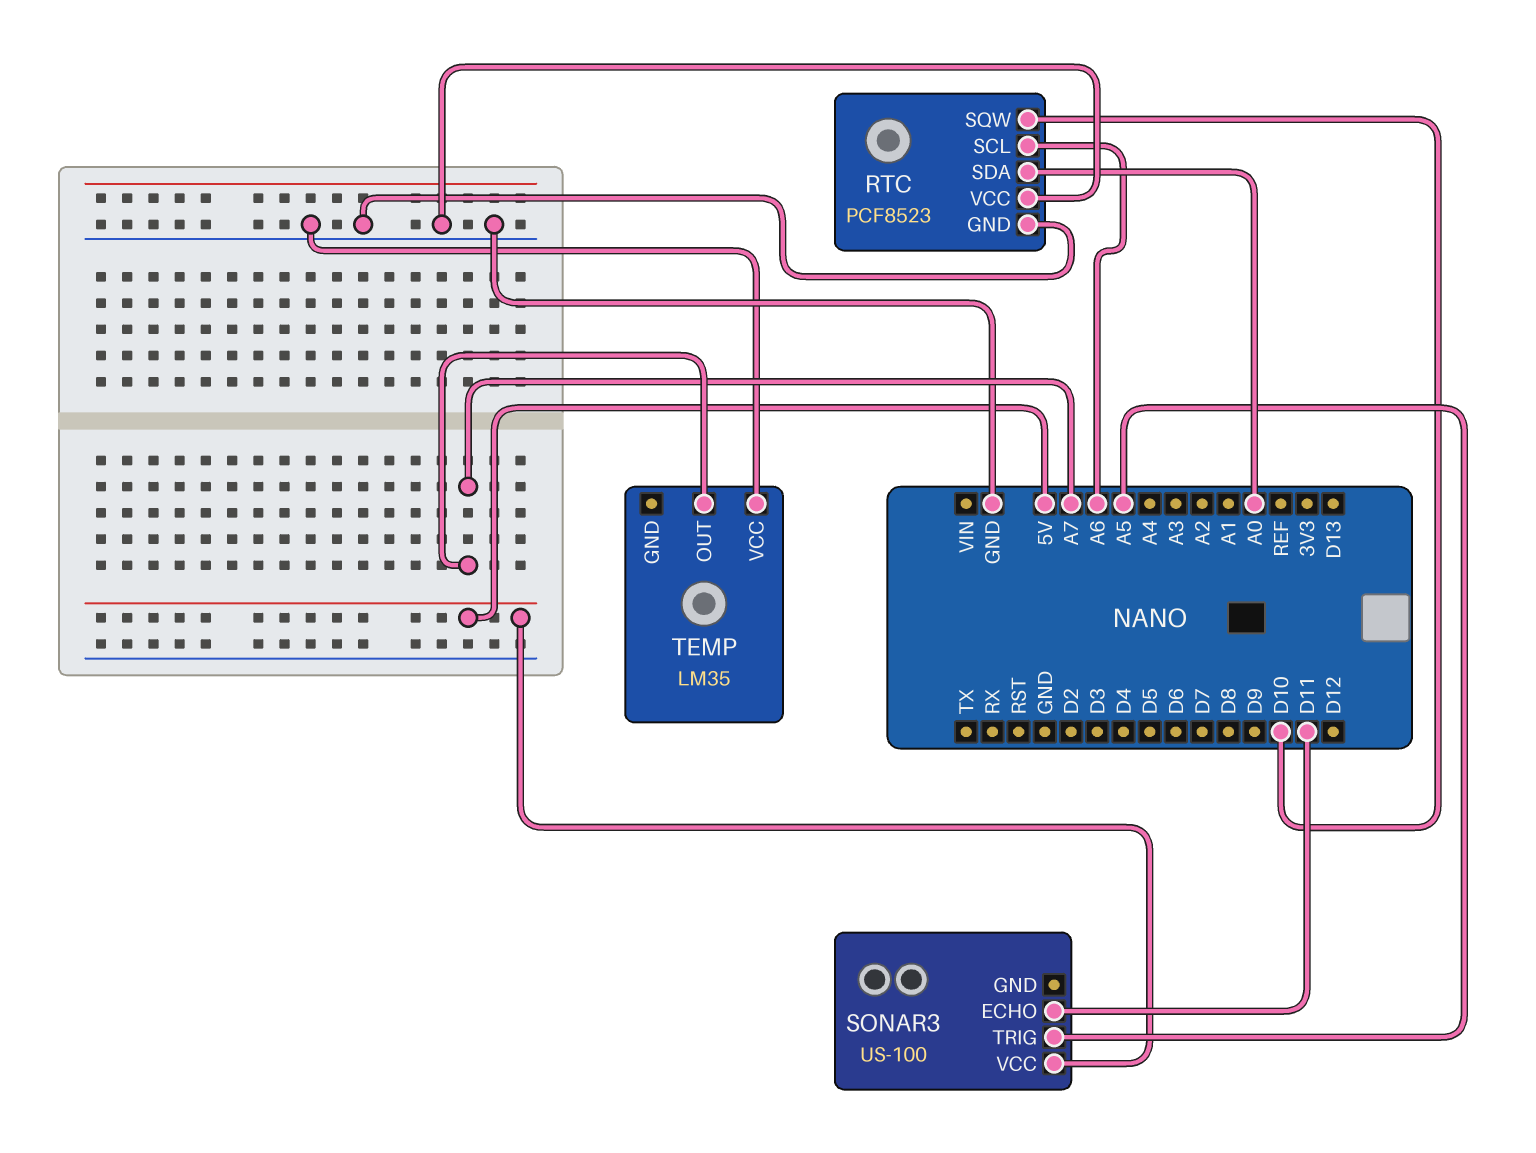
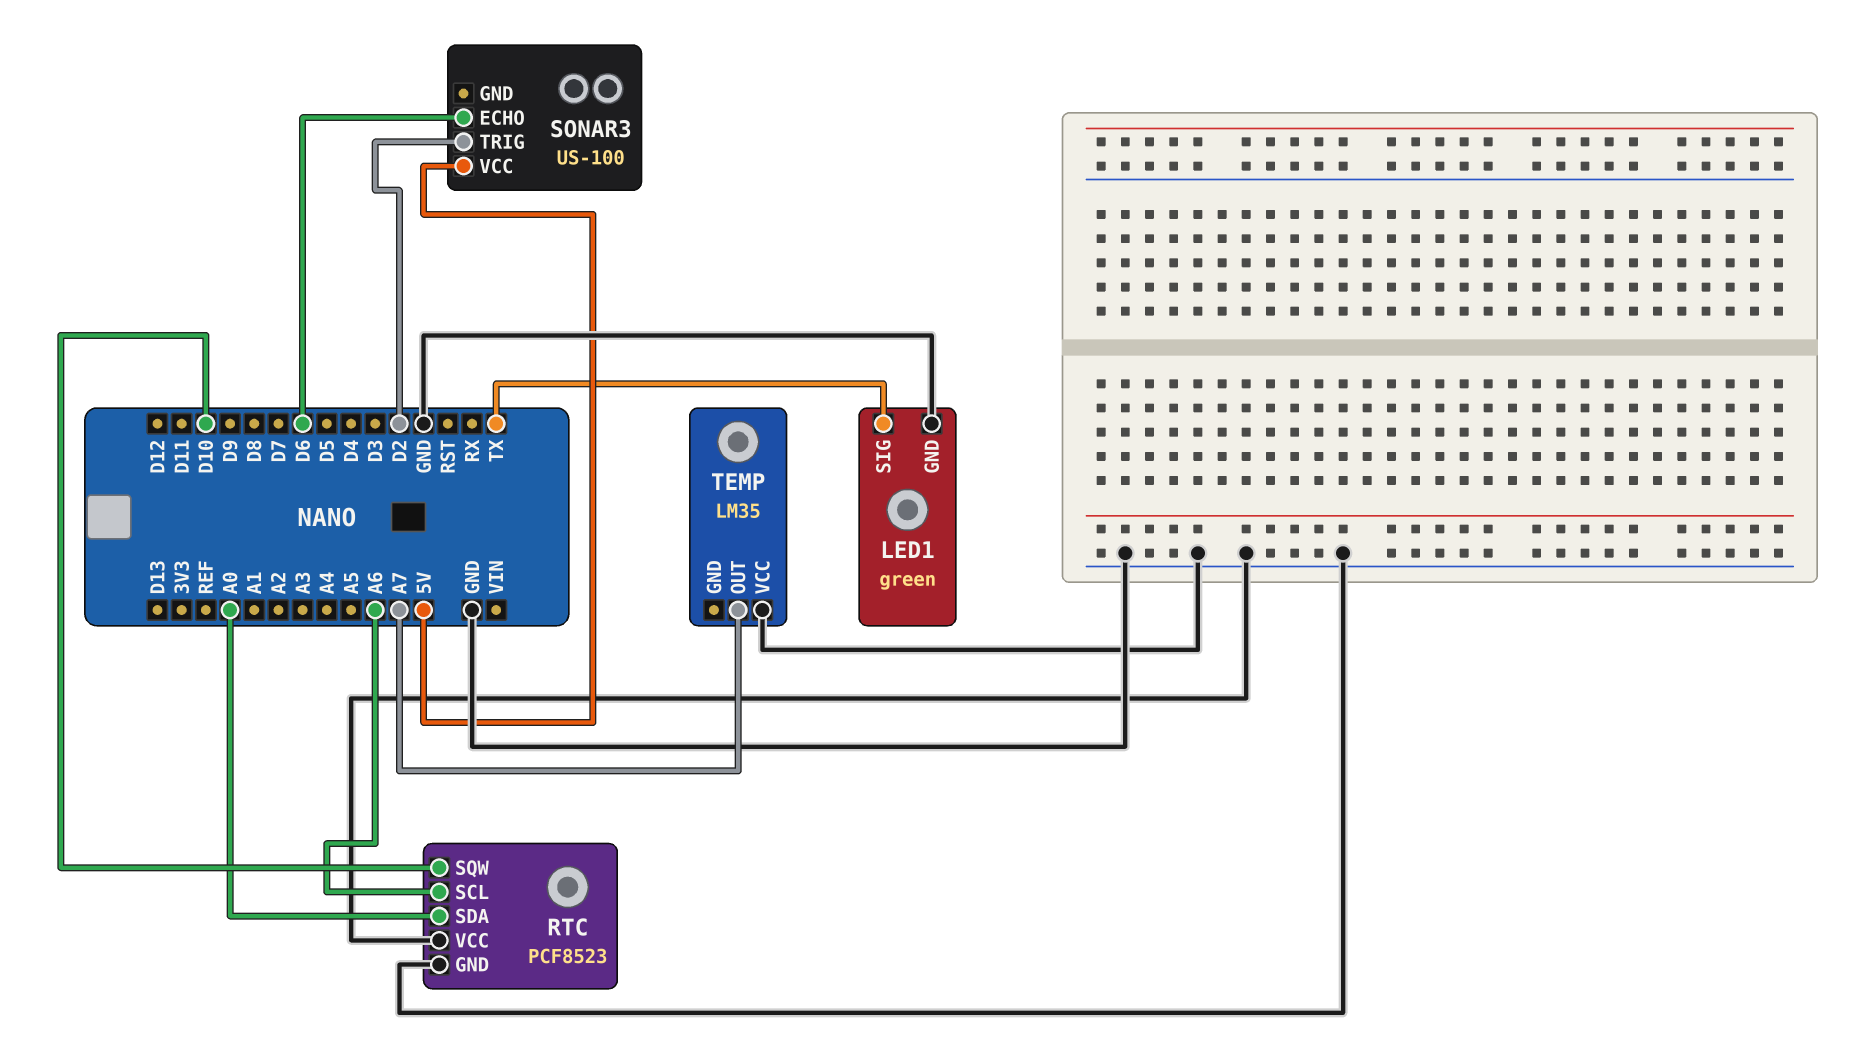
LED1: none -> green
LED1 pin GND: none -> GND
LED1 pin SIG: none -> TX
SONAR3 pin ECHO: D11 -> D6
SONAR3 pin TRIG: A5 -> D2

